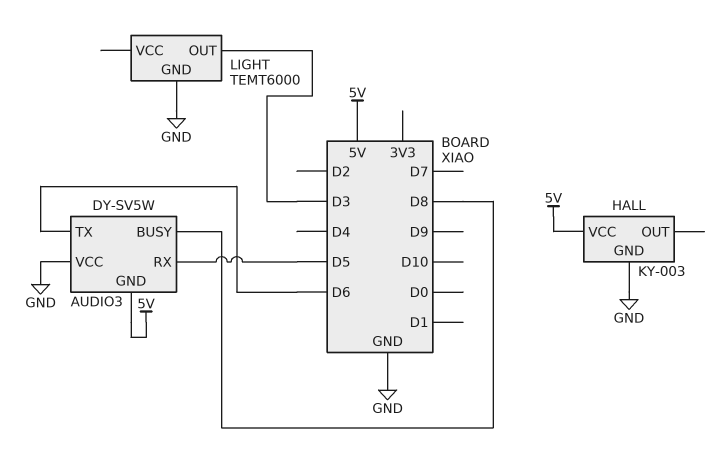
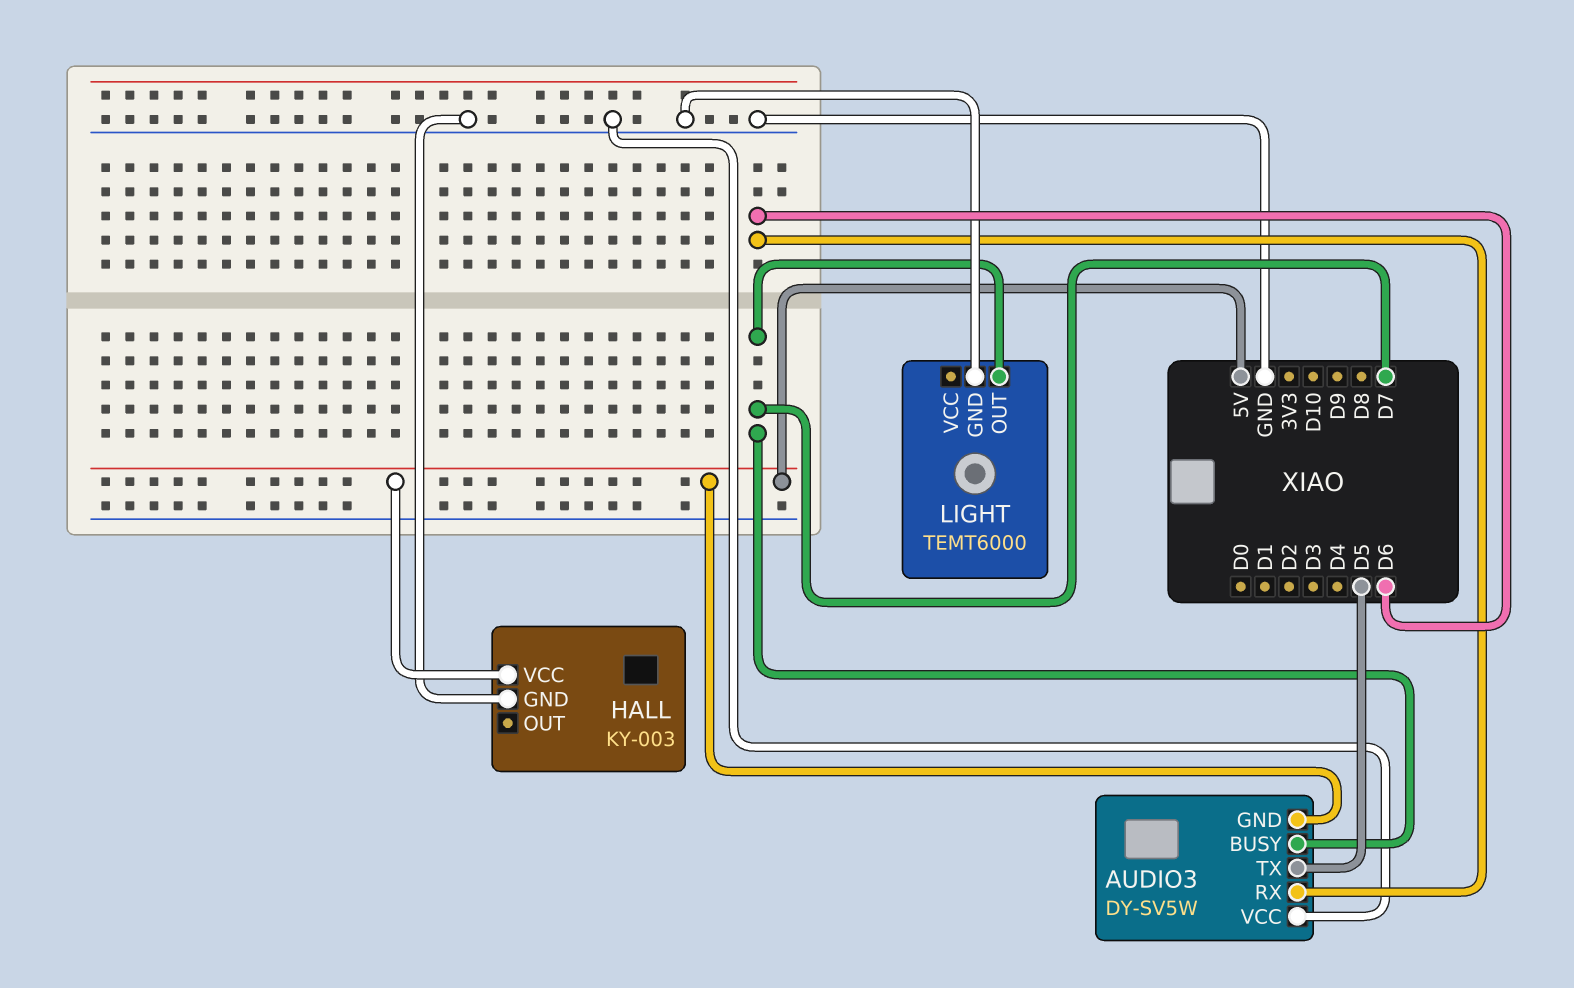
AUDIO3 pin BUSY: D8 -> D7
AUDIO3 pin RX: D5 -> D6
AUDIO3 pin TX: D6 -> D5
LIGHT pin OUT: D3 -> D7

